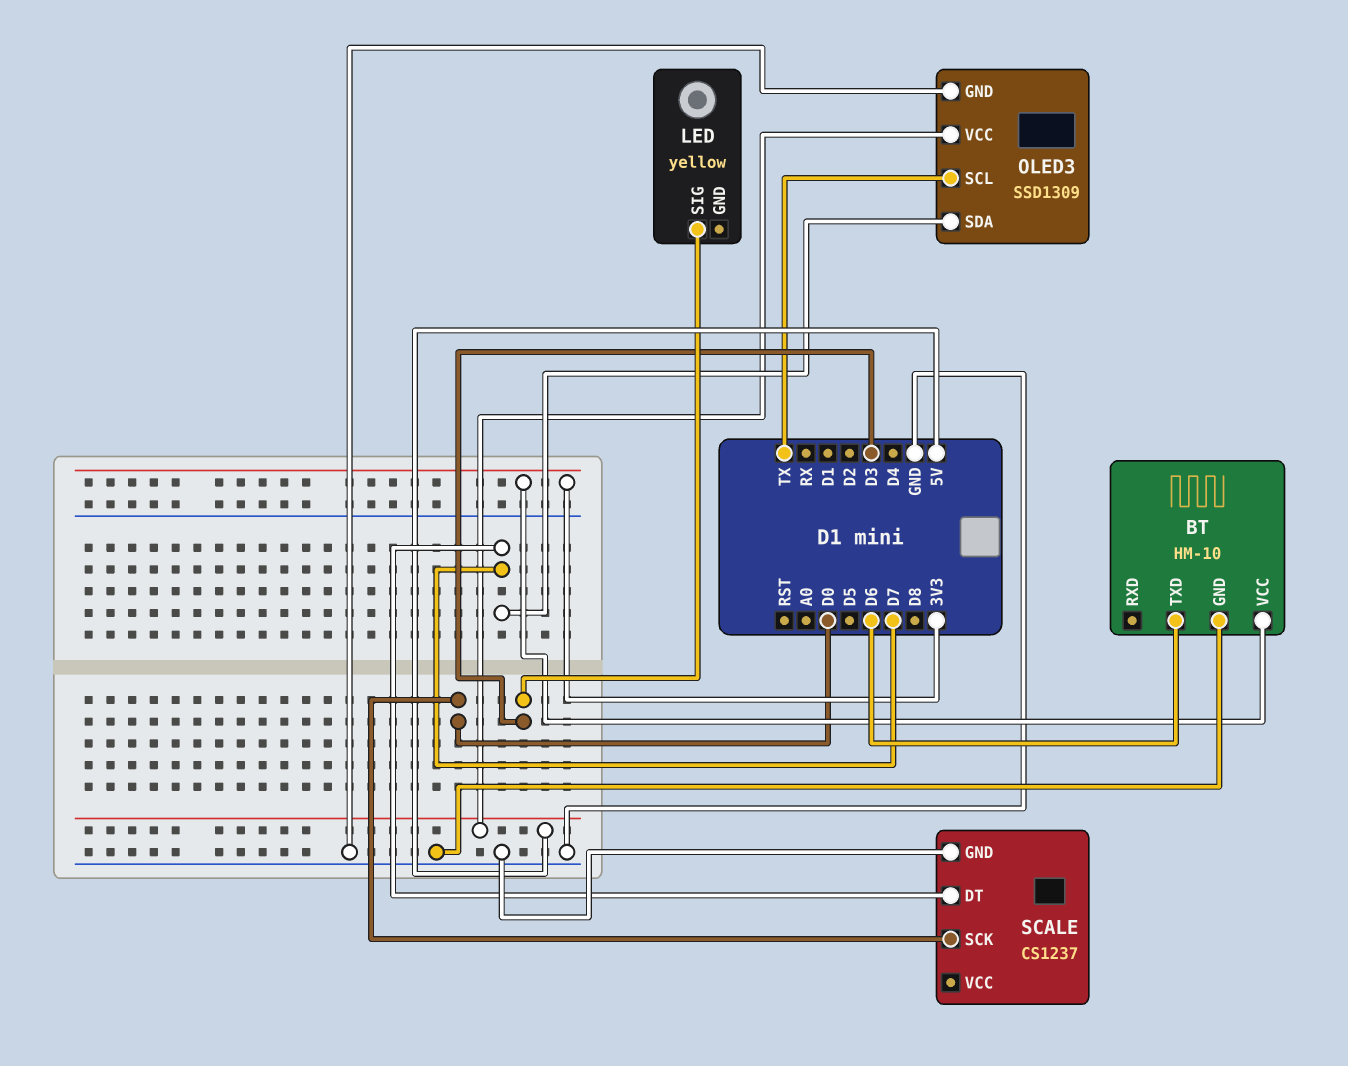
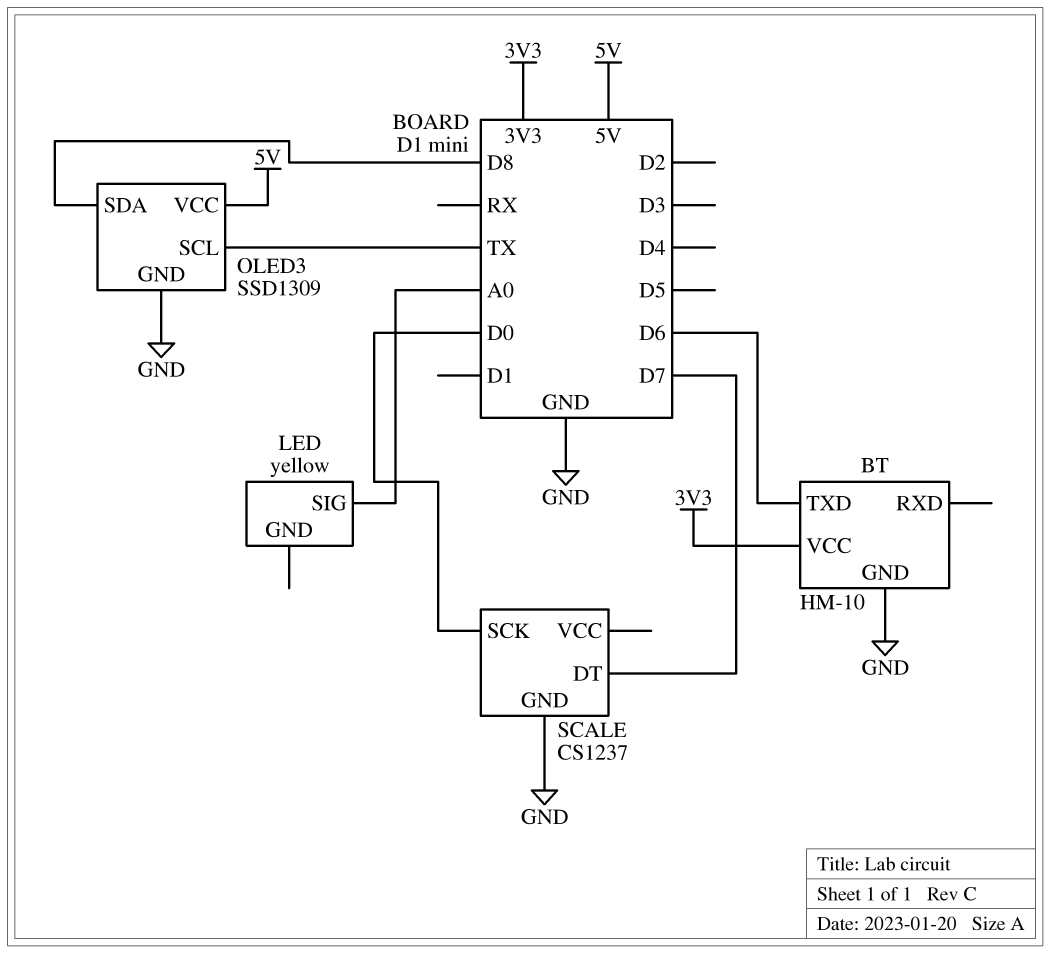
LED pin SIG: D3 -> A0
OLED3 pin SDA: D7 -> D8

